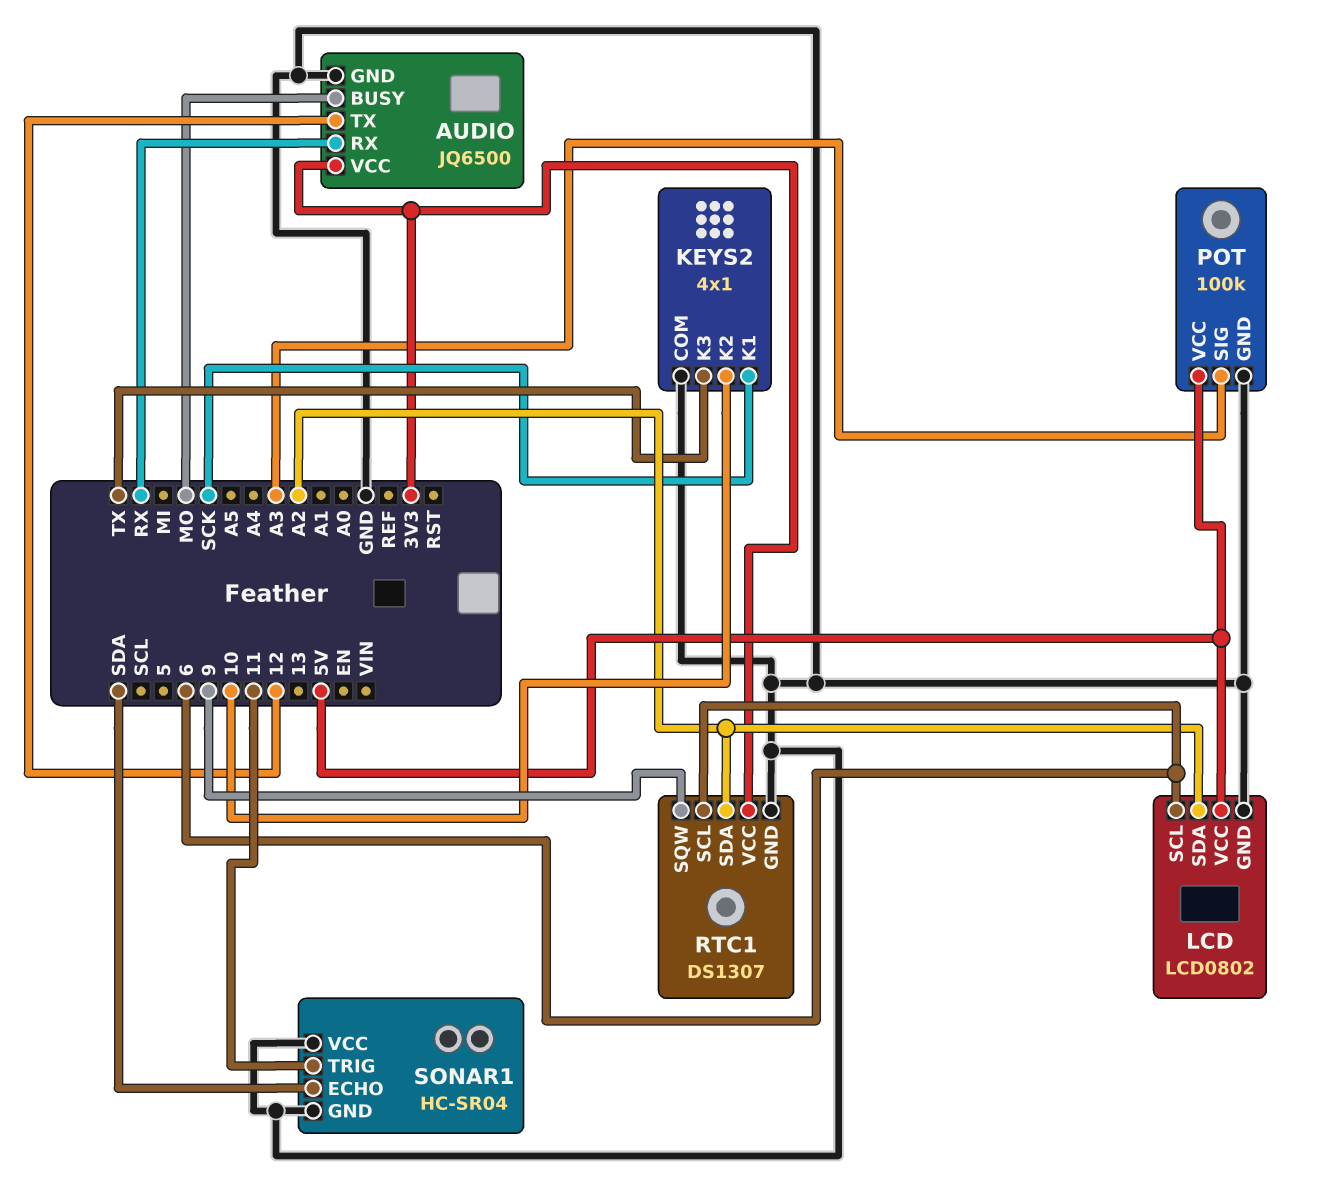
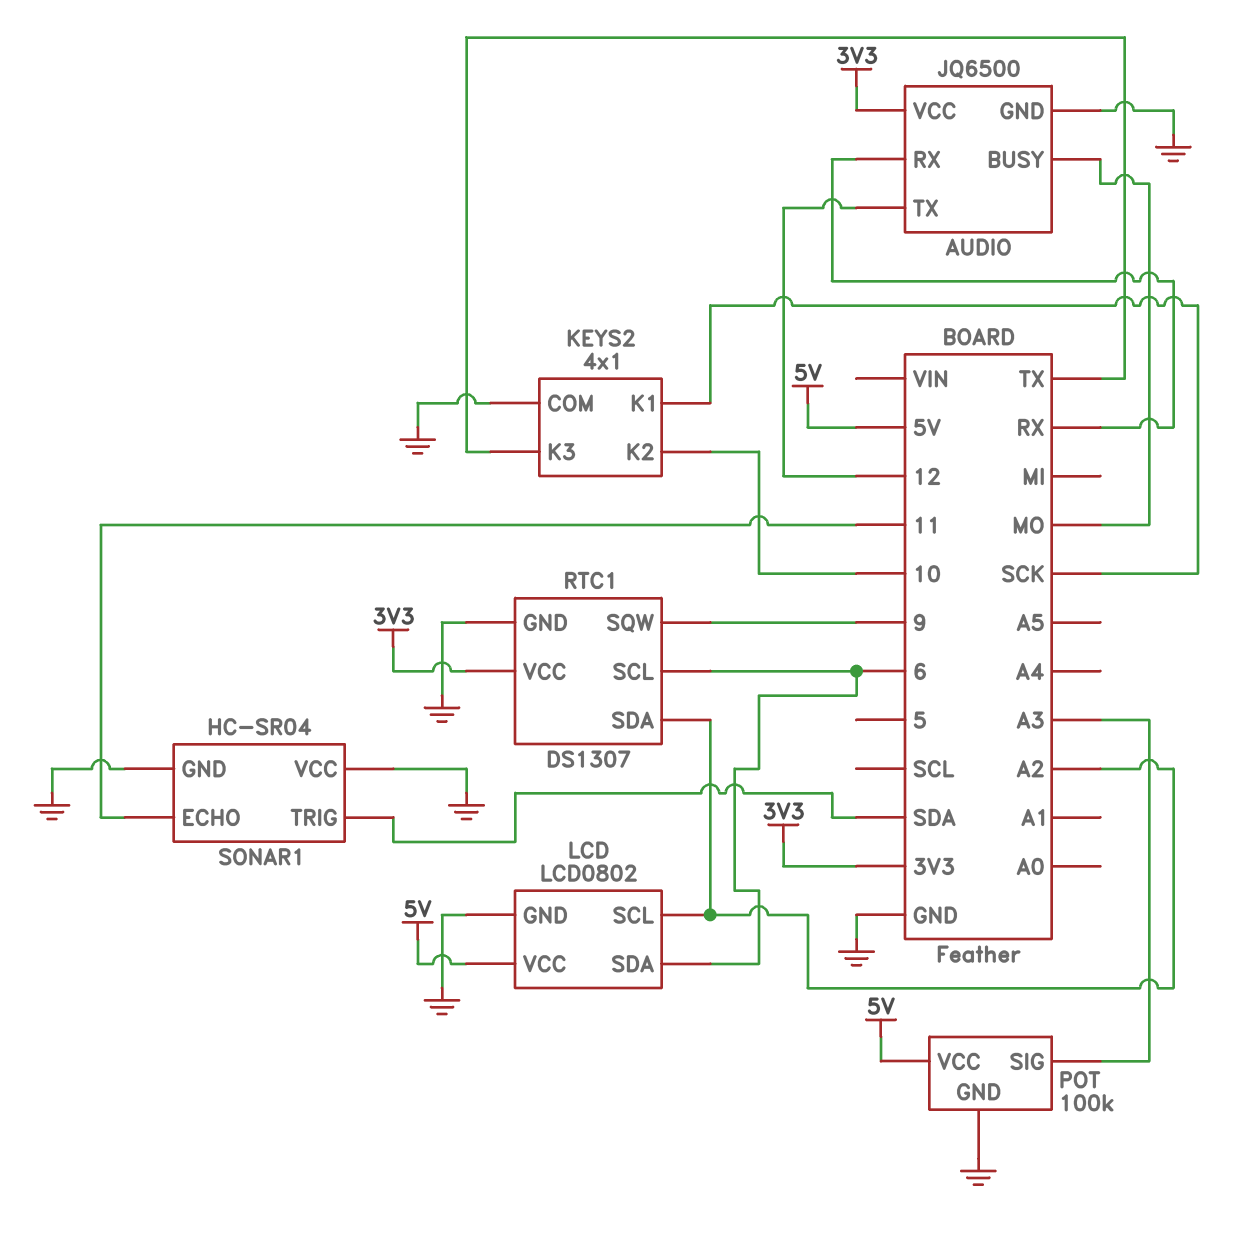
LCD pin SCL: 6 -> A2
LCD pin SDA: A2 -> 6
SONAR1 pin ECHO: SDA -> 11
SONAR1 pin TRIG: 11 -> SDA

